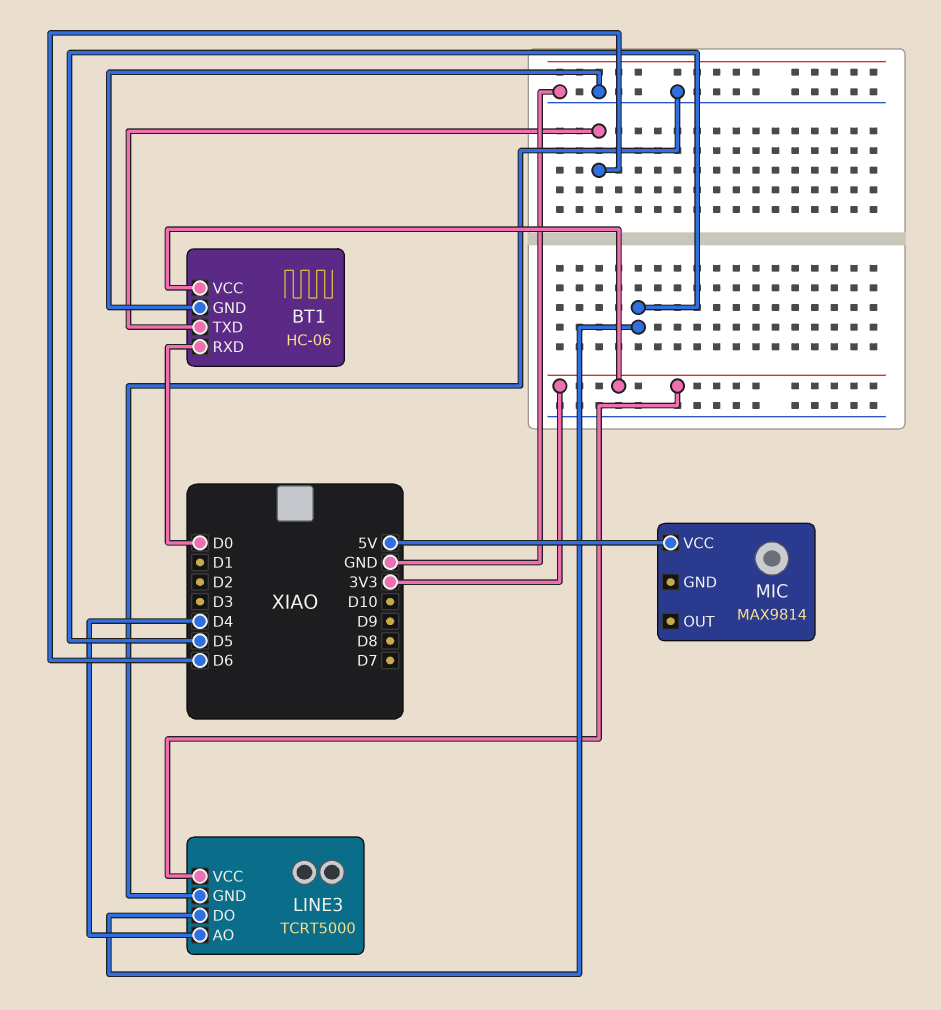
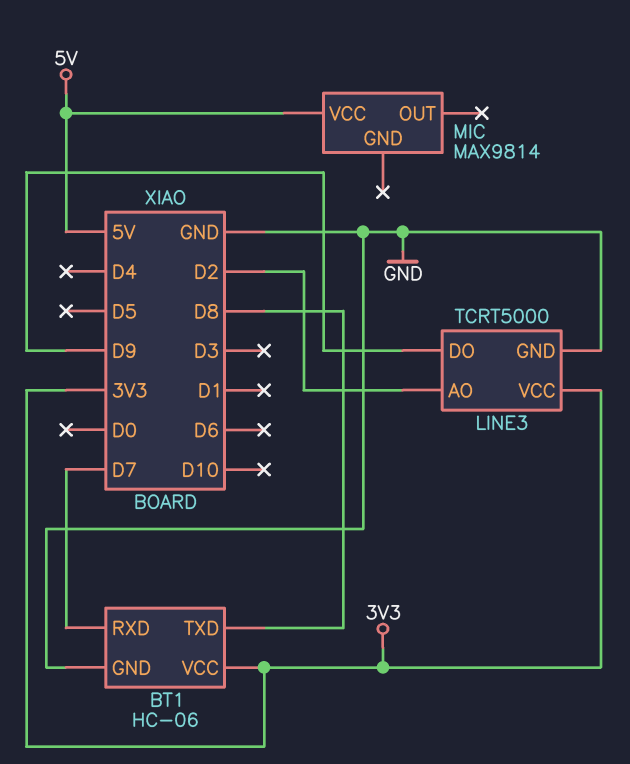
BT1 pin RXD: D0 -> D7
BT1 pin TXD: D6 -> D8
LINE3 pin AO: D4 -> D2
LINE3 pin DO: D5 -> D9

